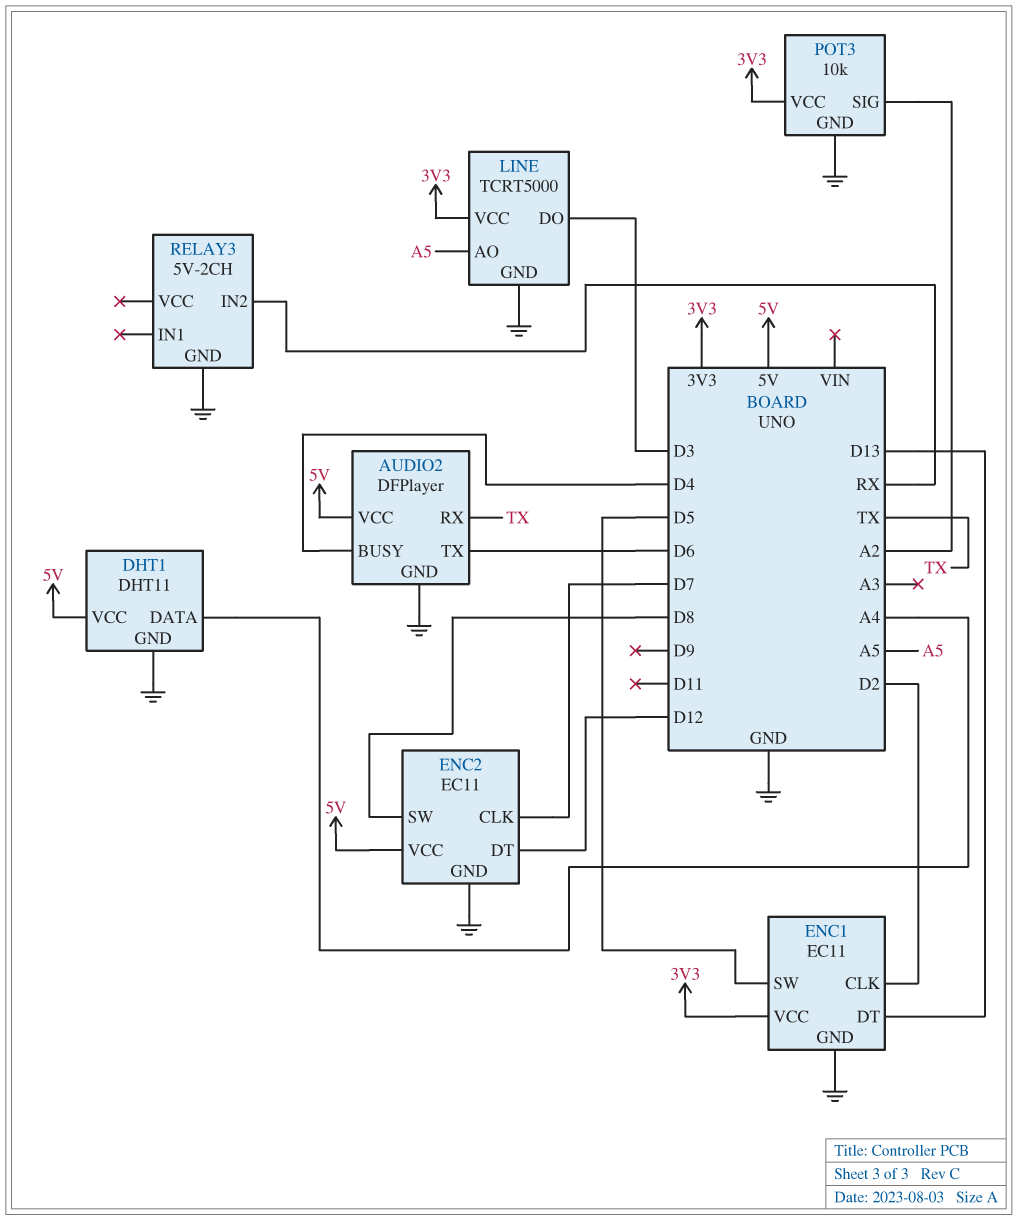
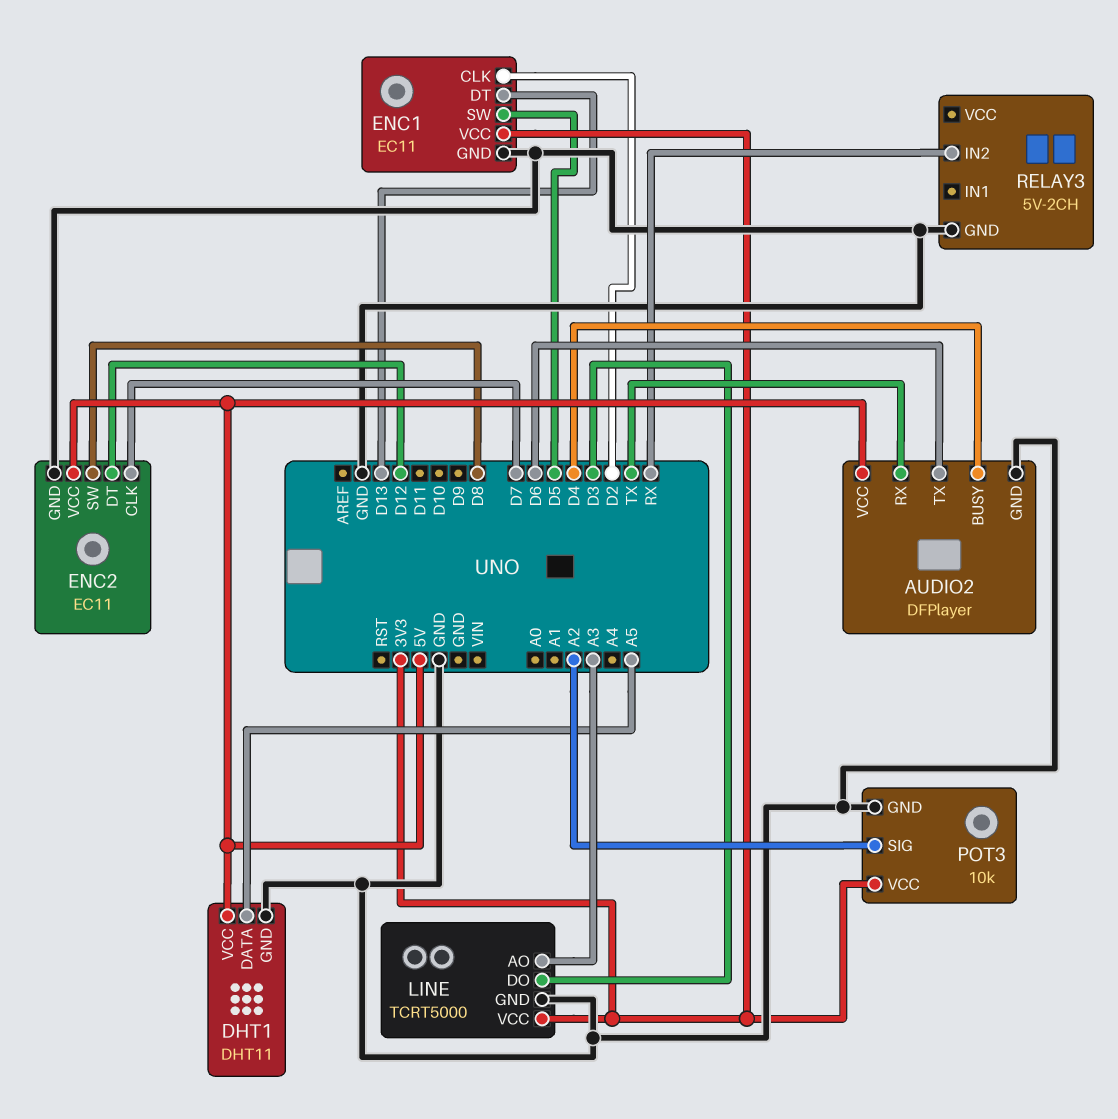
DHT1 pin DATA: A4 -> A5
LINE pin AO: A5 -> A3

